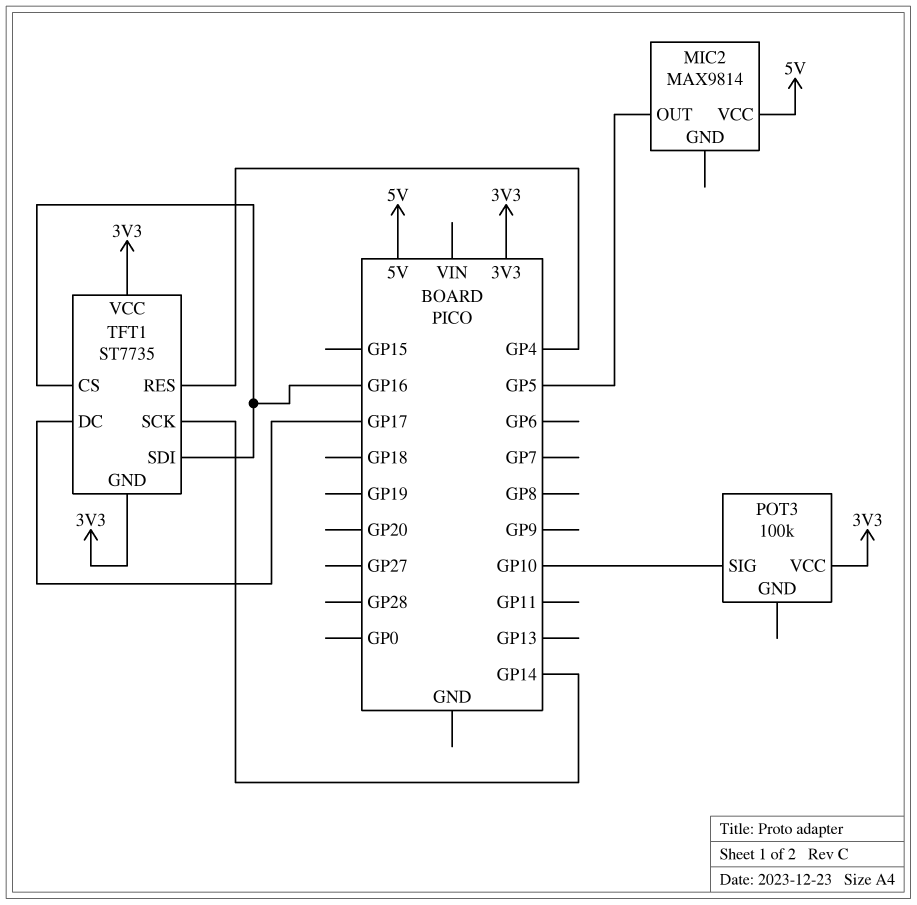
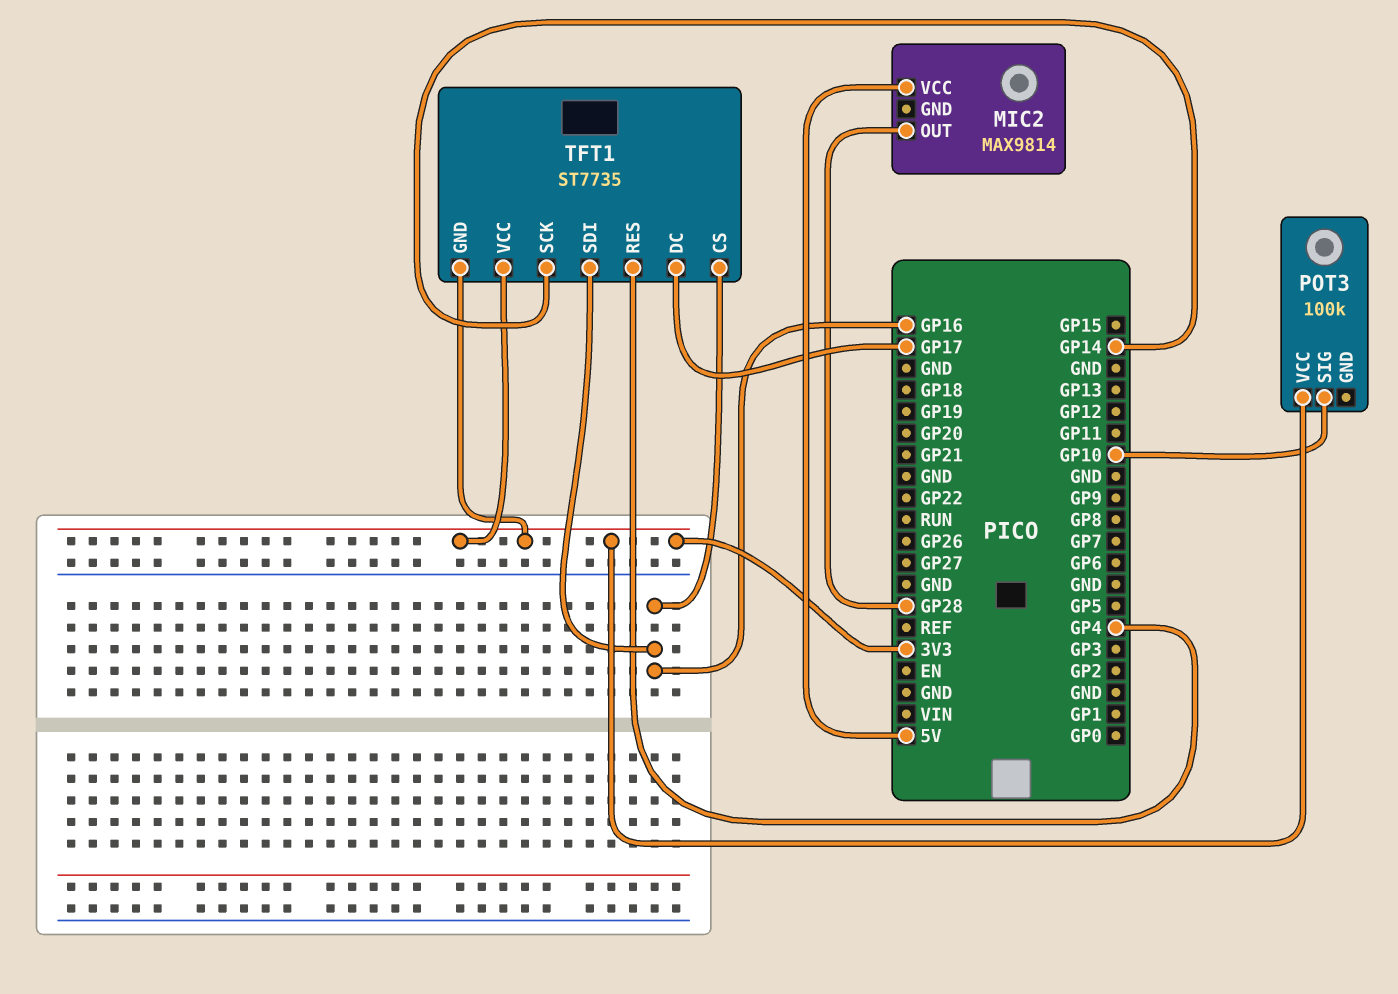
MIC2 pin OUT: GP5 -> GP28

